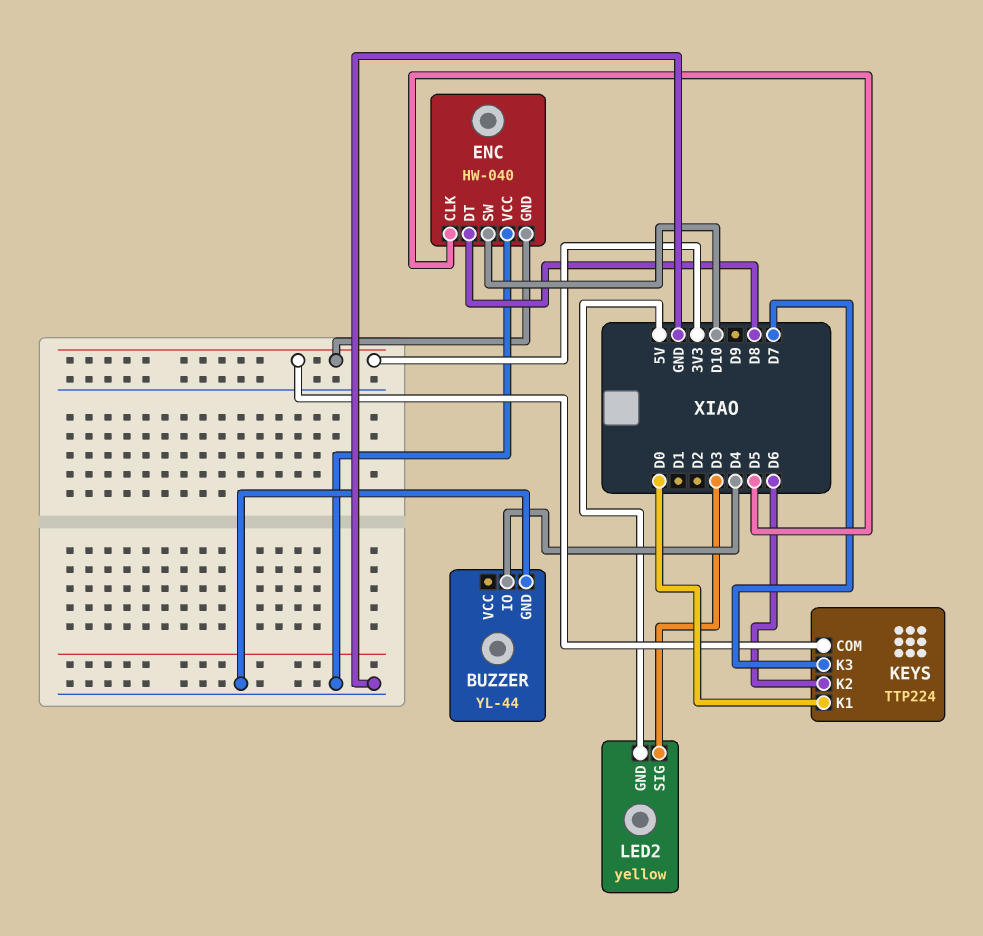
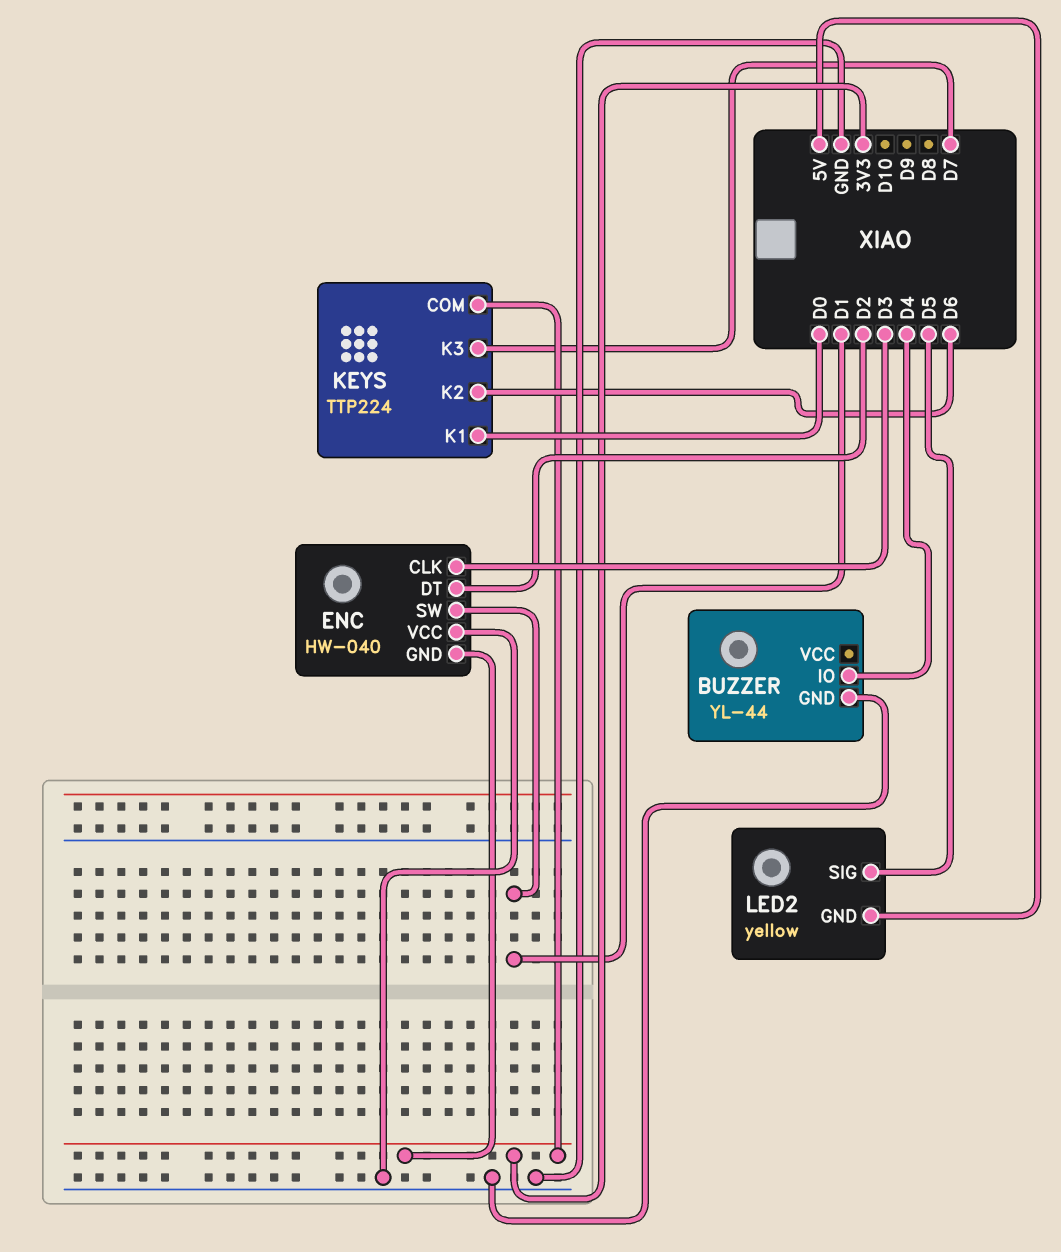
ENC pin CLK: D5 -> D3
ENC pin DT: D8 -> D2
ENC pin SW: D10 -> D1
LED2 pin SIG: D3 -> D5

